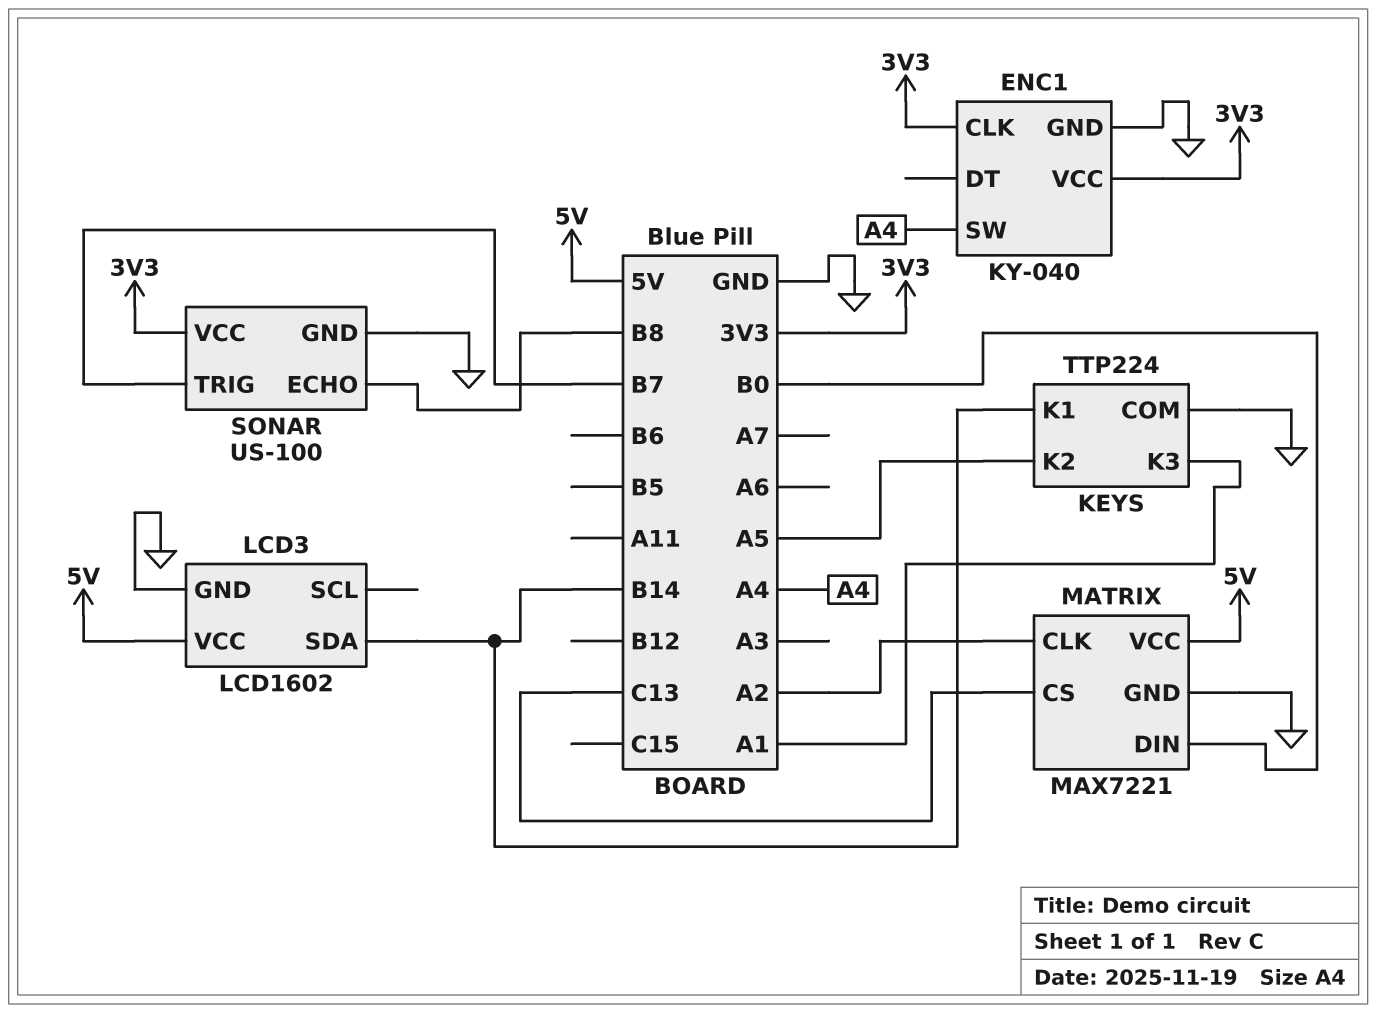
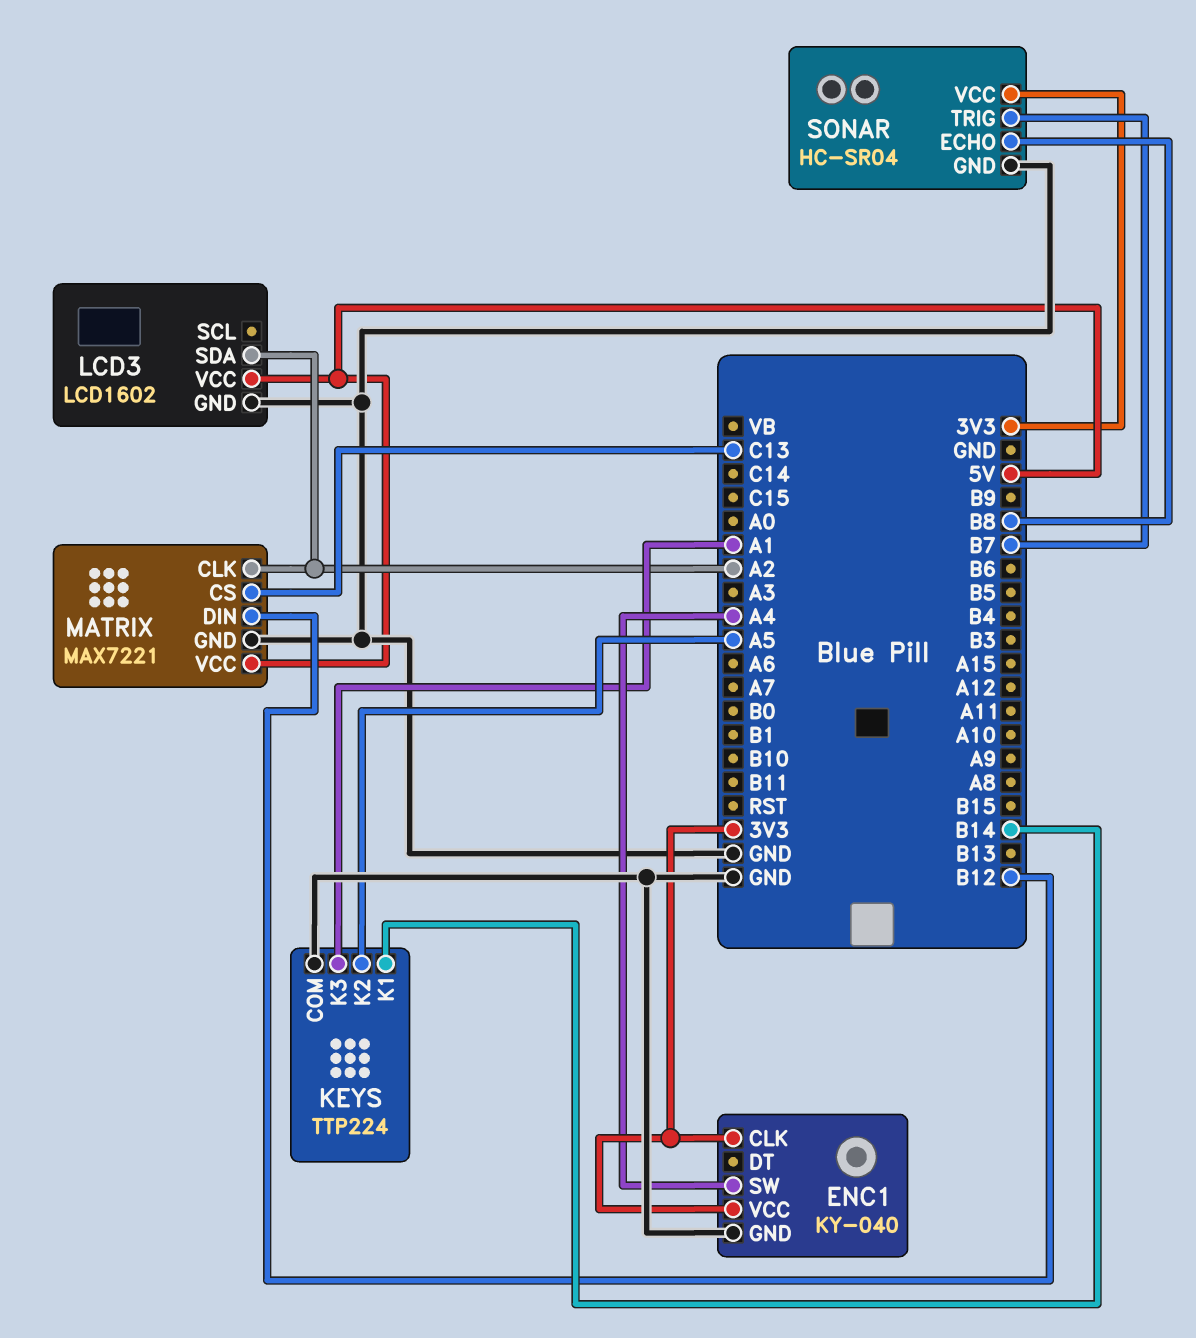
LCD3 pin SDA: B14 -> A2
MATRIX pin DIN: B0 -> B12
SONAR: US-100 -> HC-SR04

